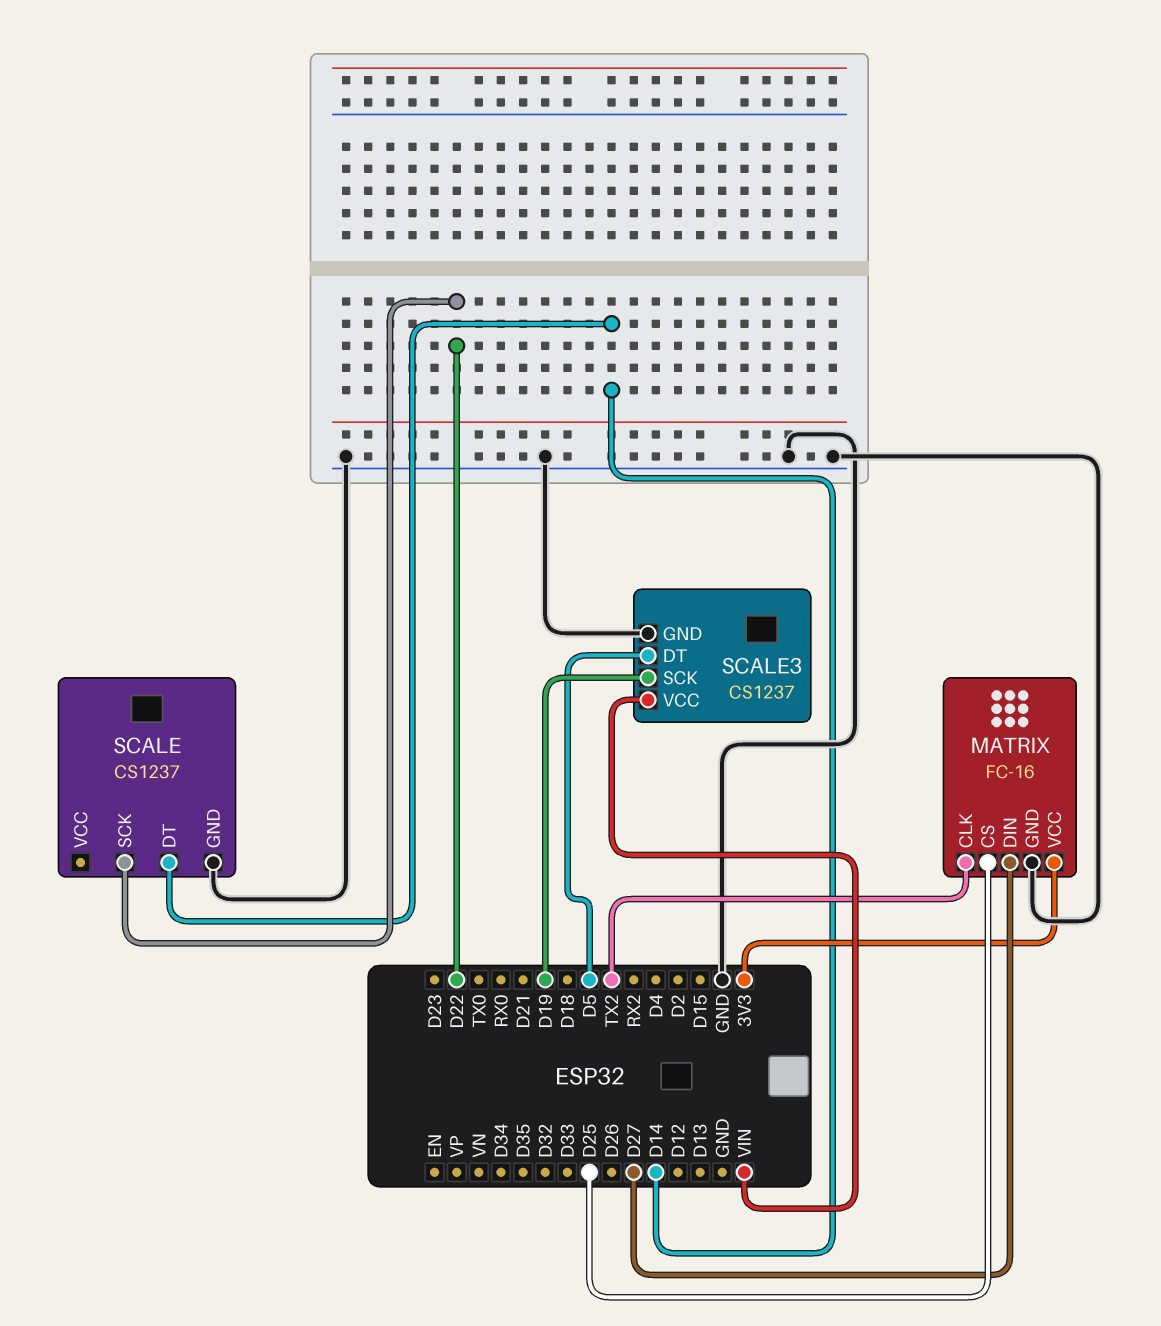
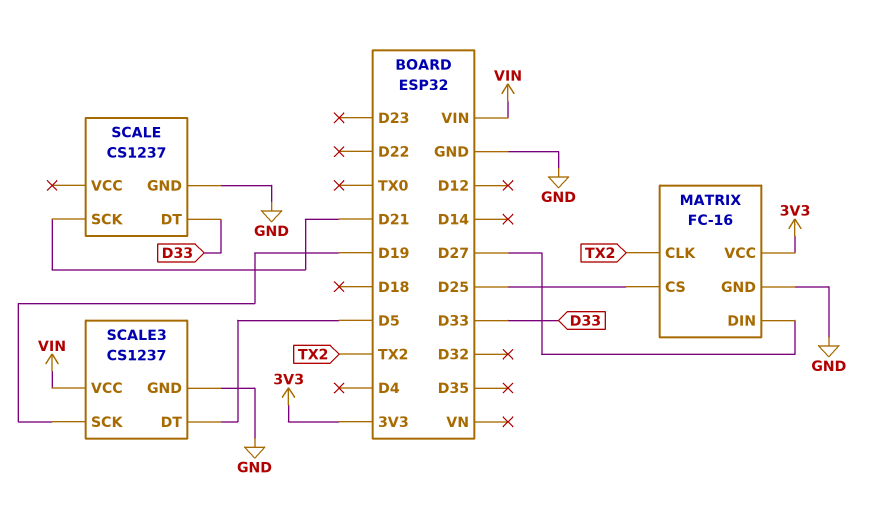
SCALE pin DT: D14 -> D33
SCALE pin SCK: D22 -> D21

